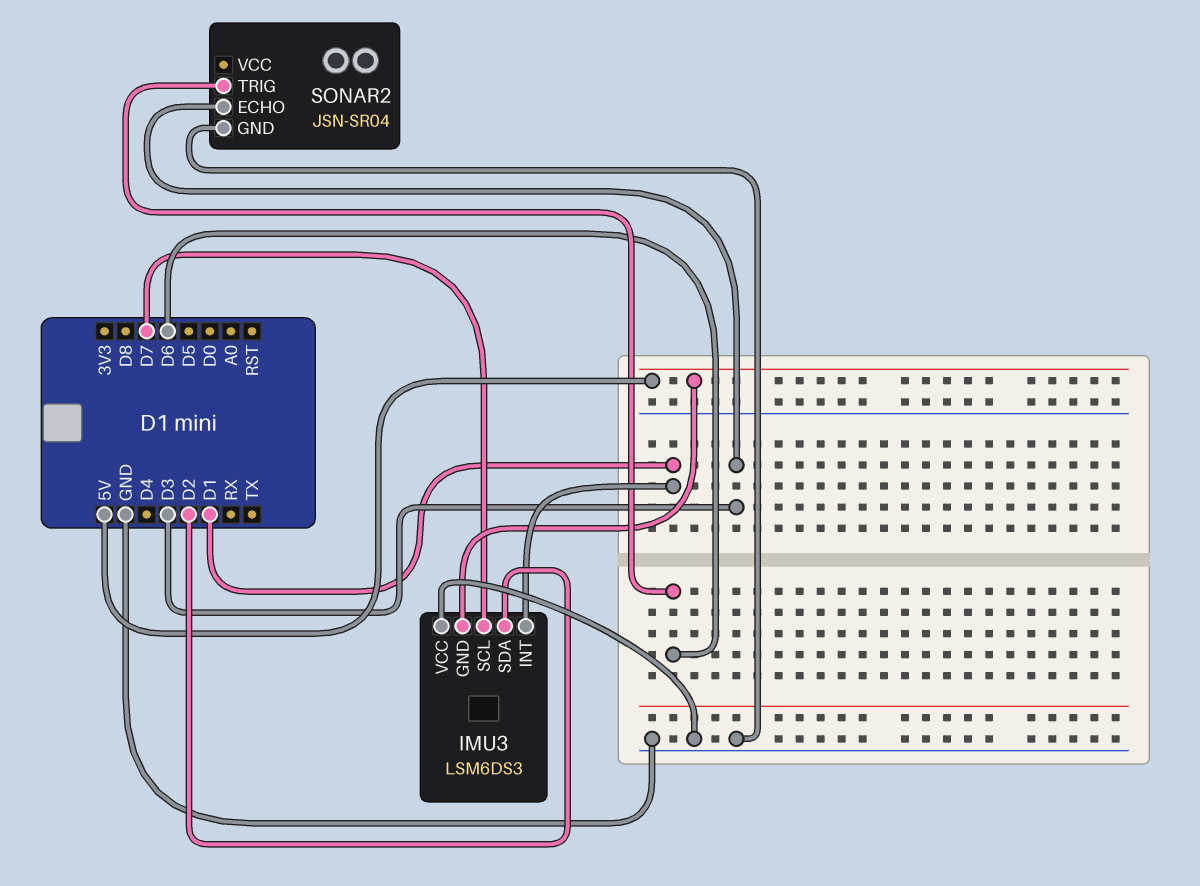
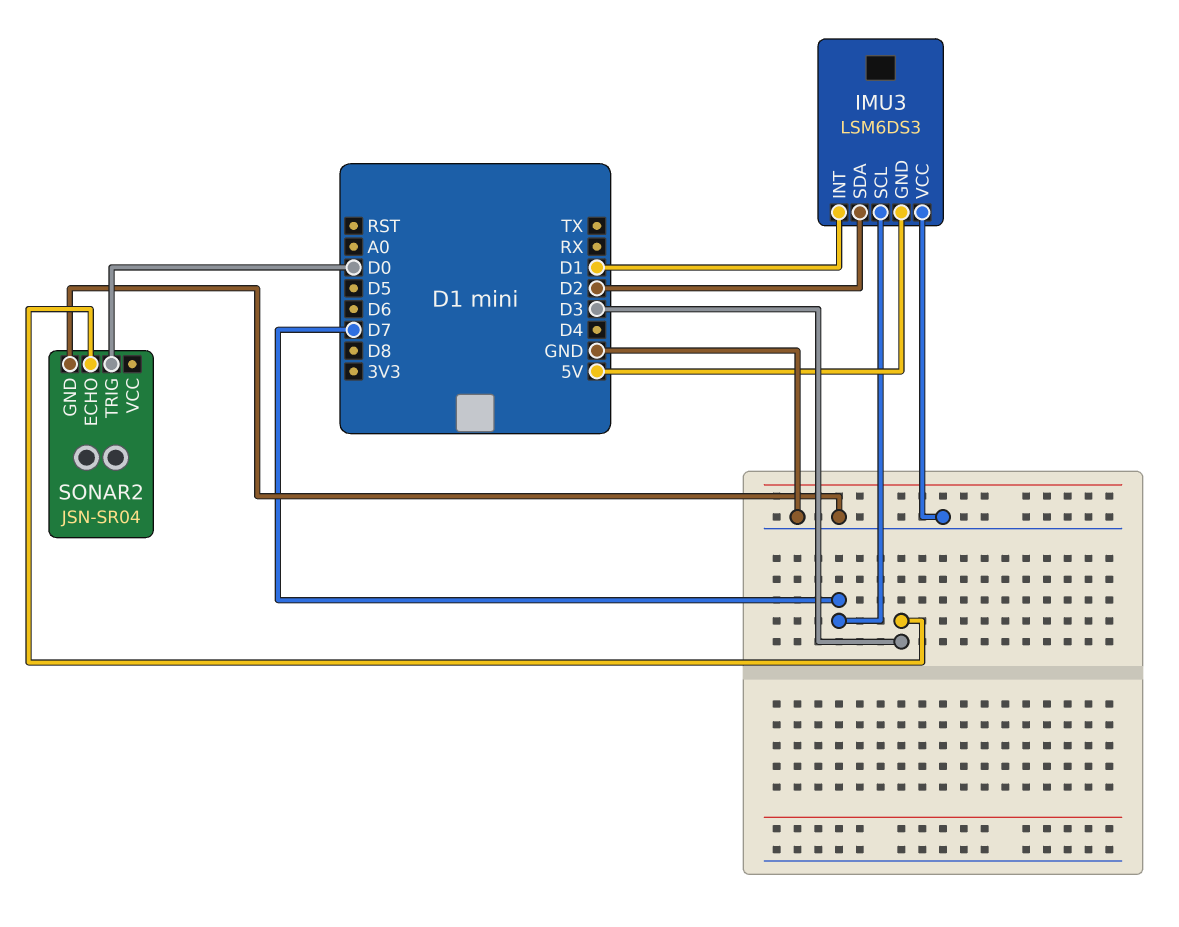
SONAR2 pin TRIG: D6 -> D0

